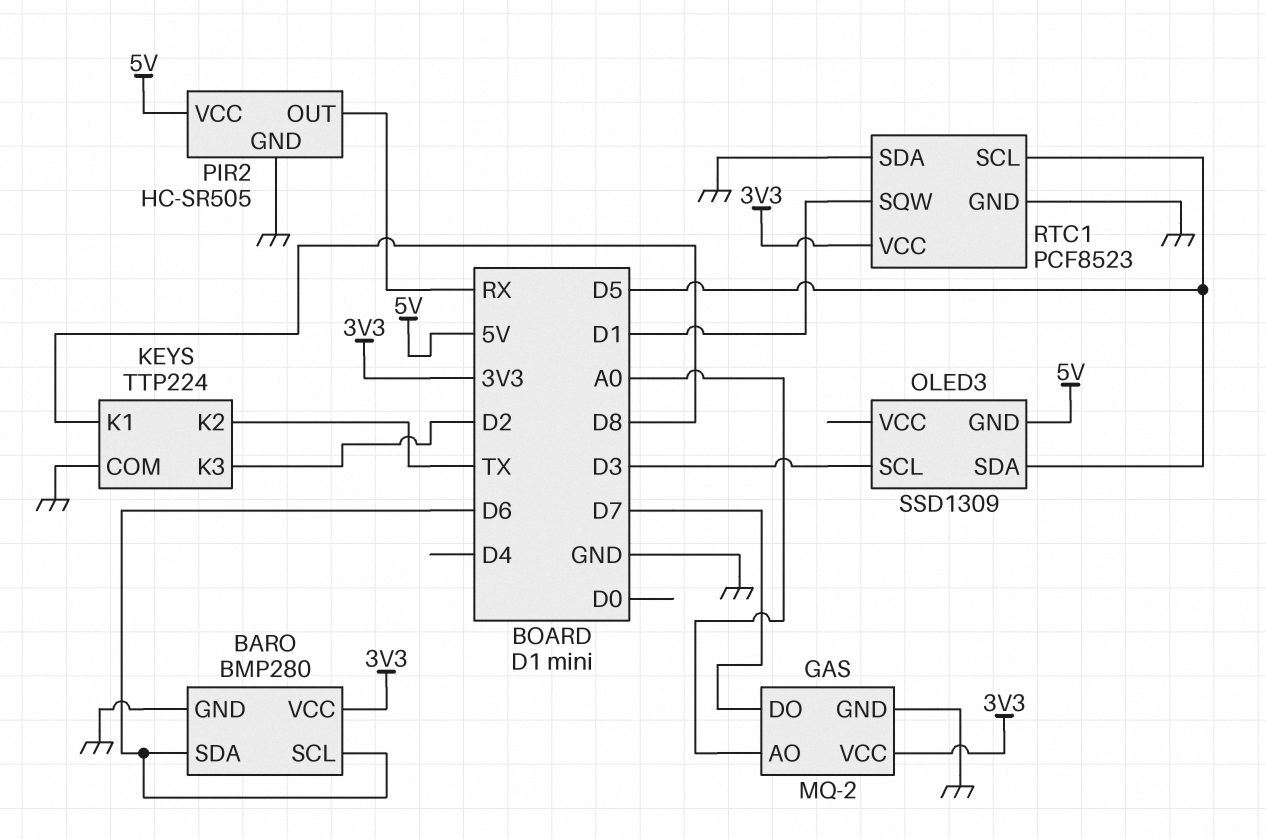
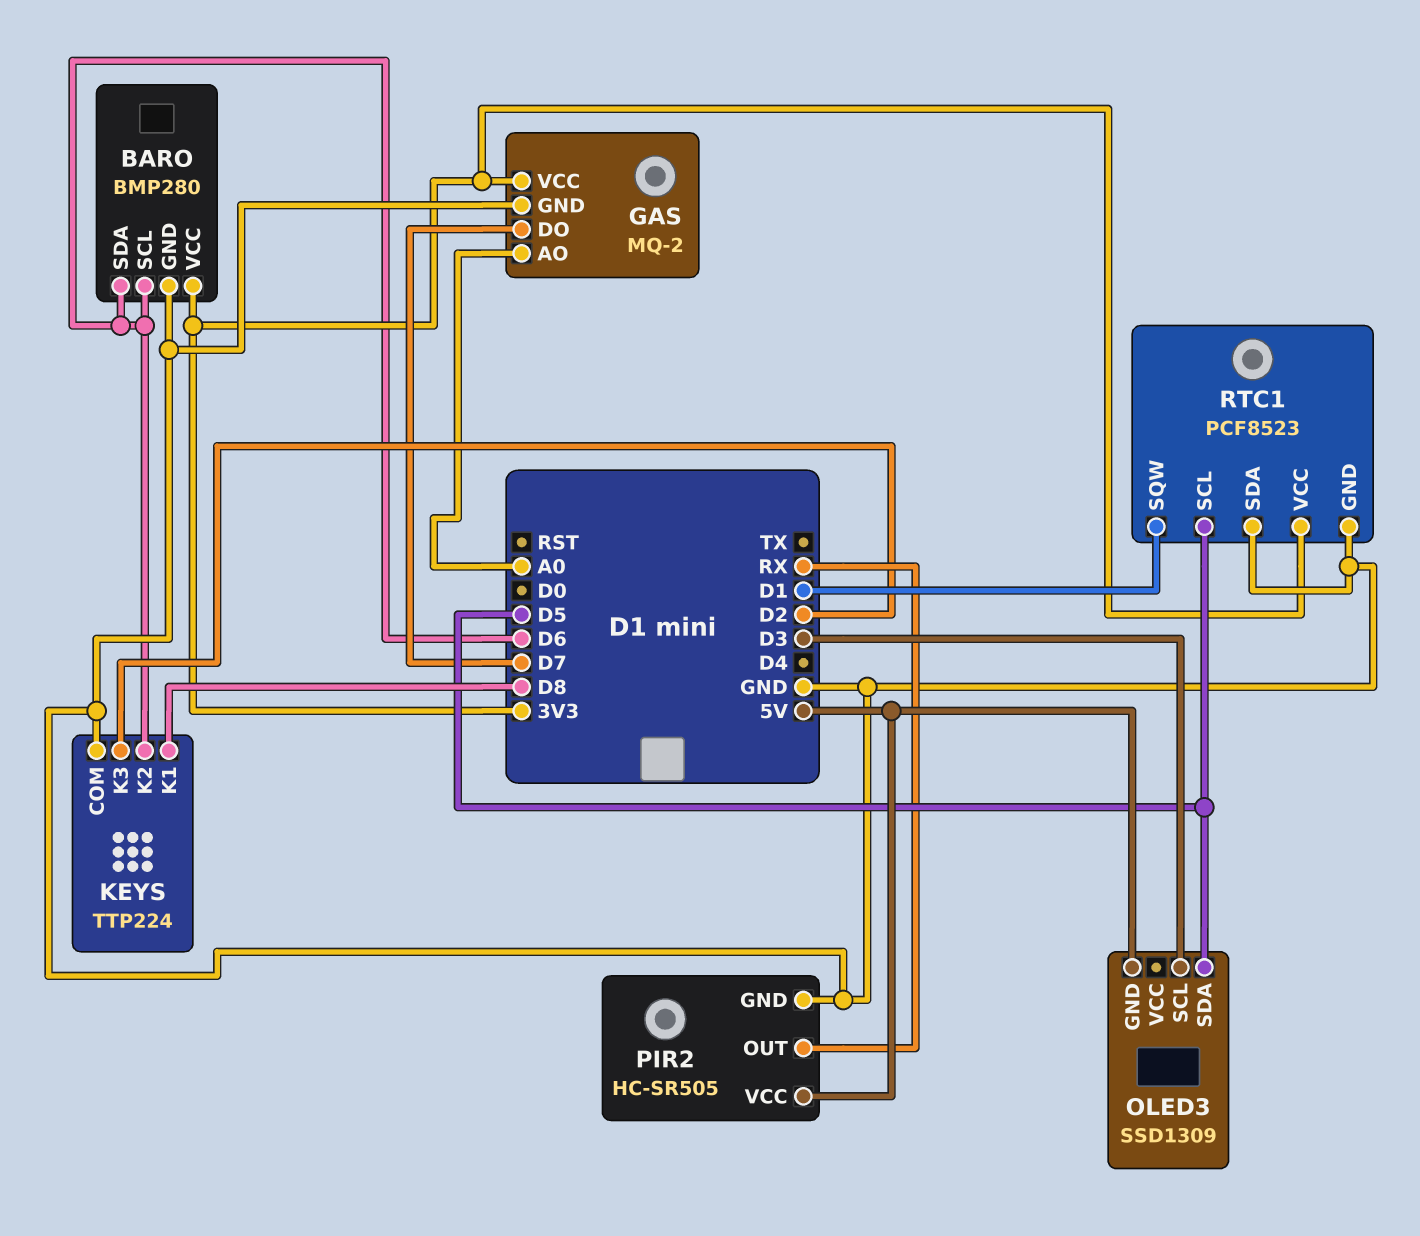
KEYS pin K2: TX -> D6

